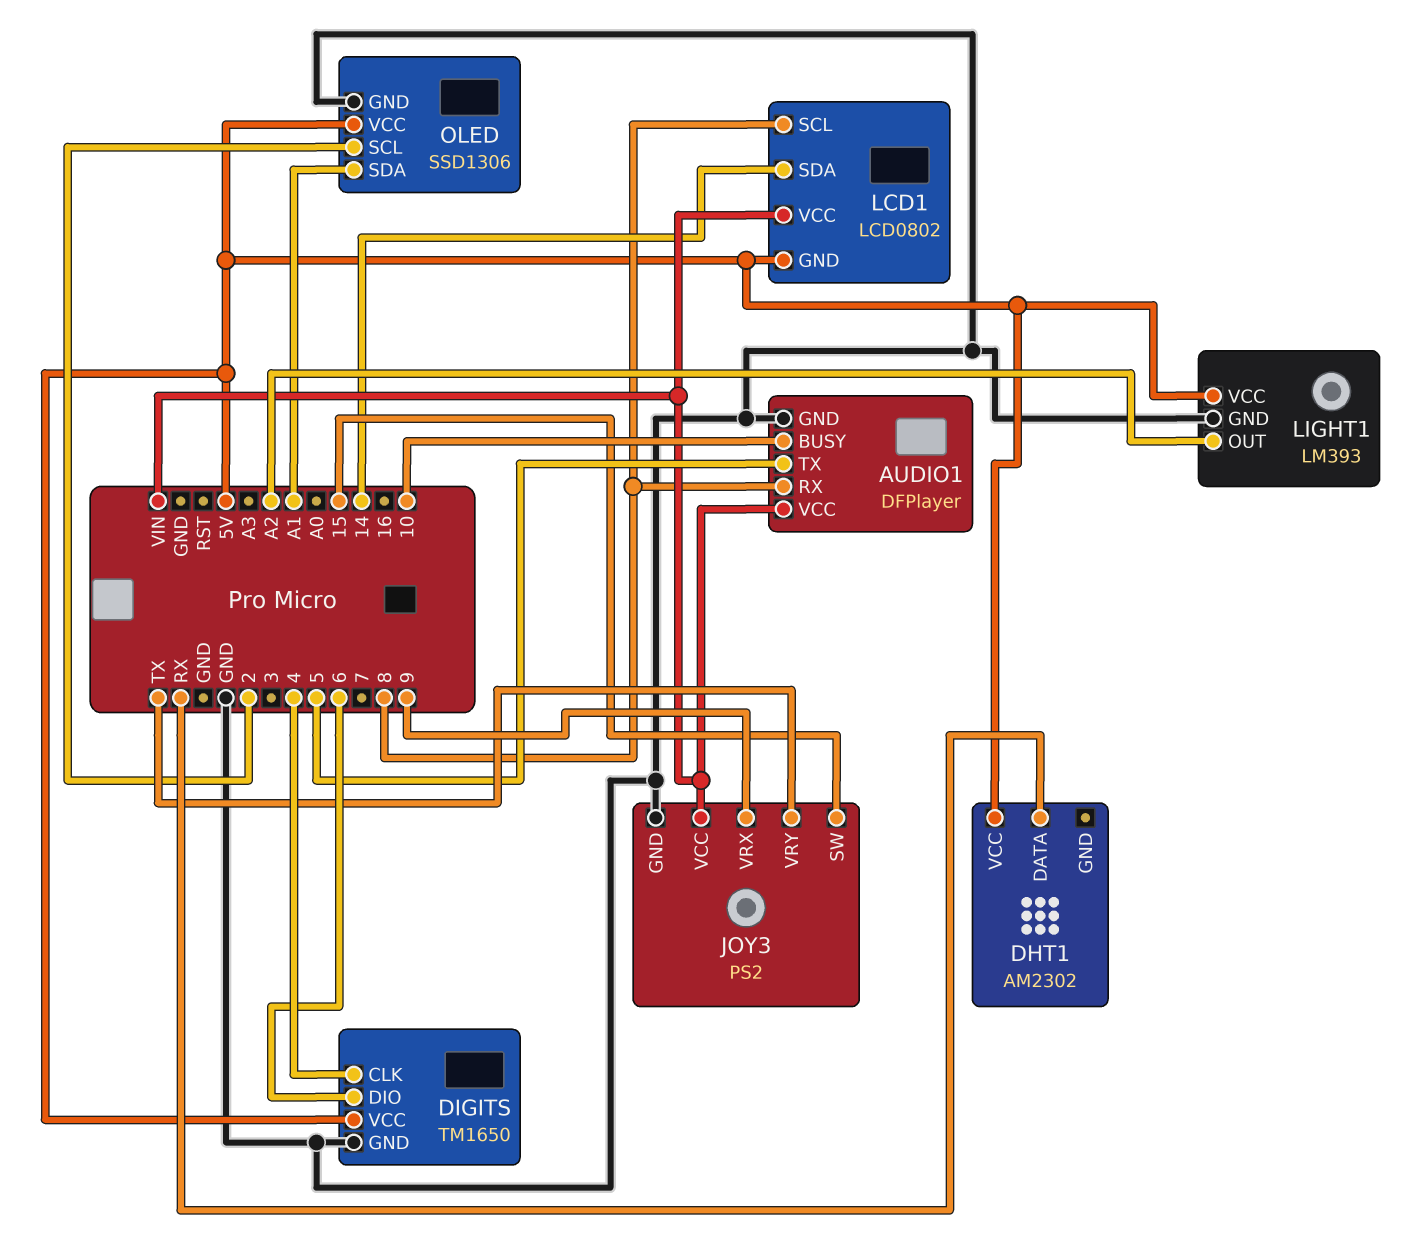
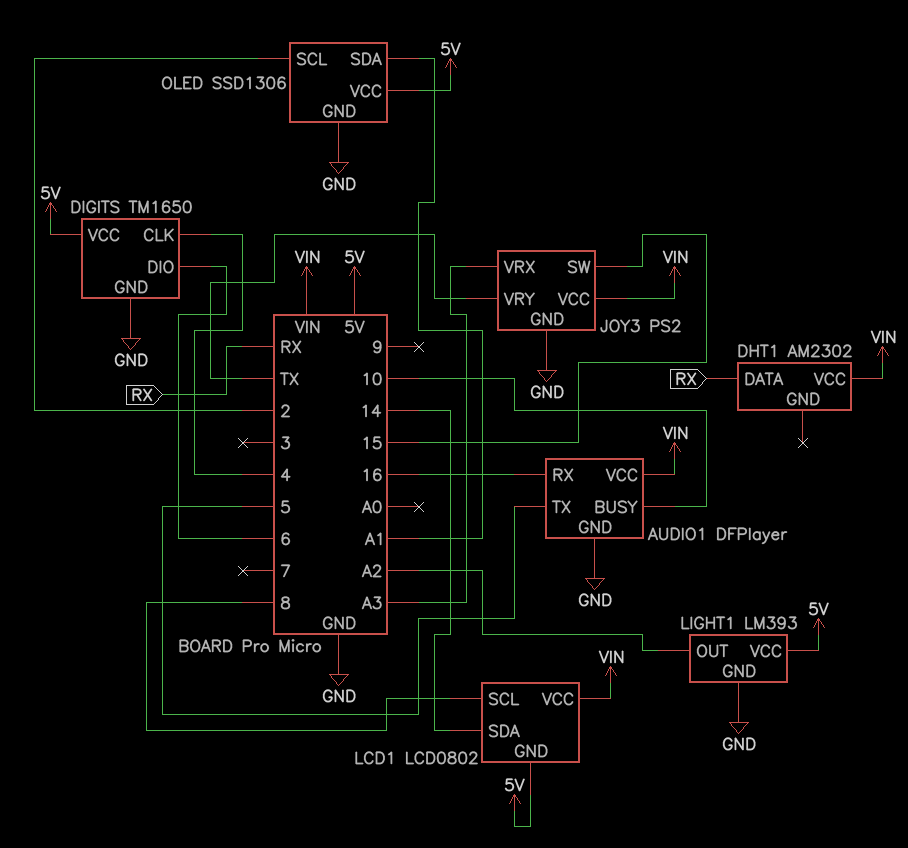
AUDIO1 pin RX: 8 -> 16
DHT1 pin VCC: 5V -> VIN
JOY3 pin VRX: 9 -> A3

